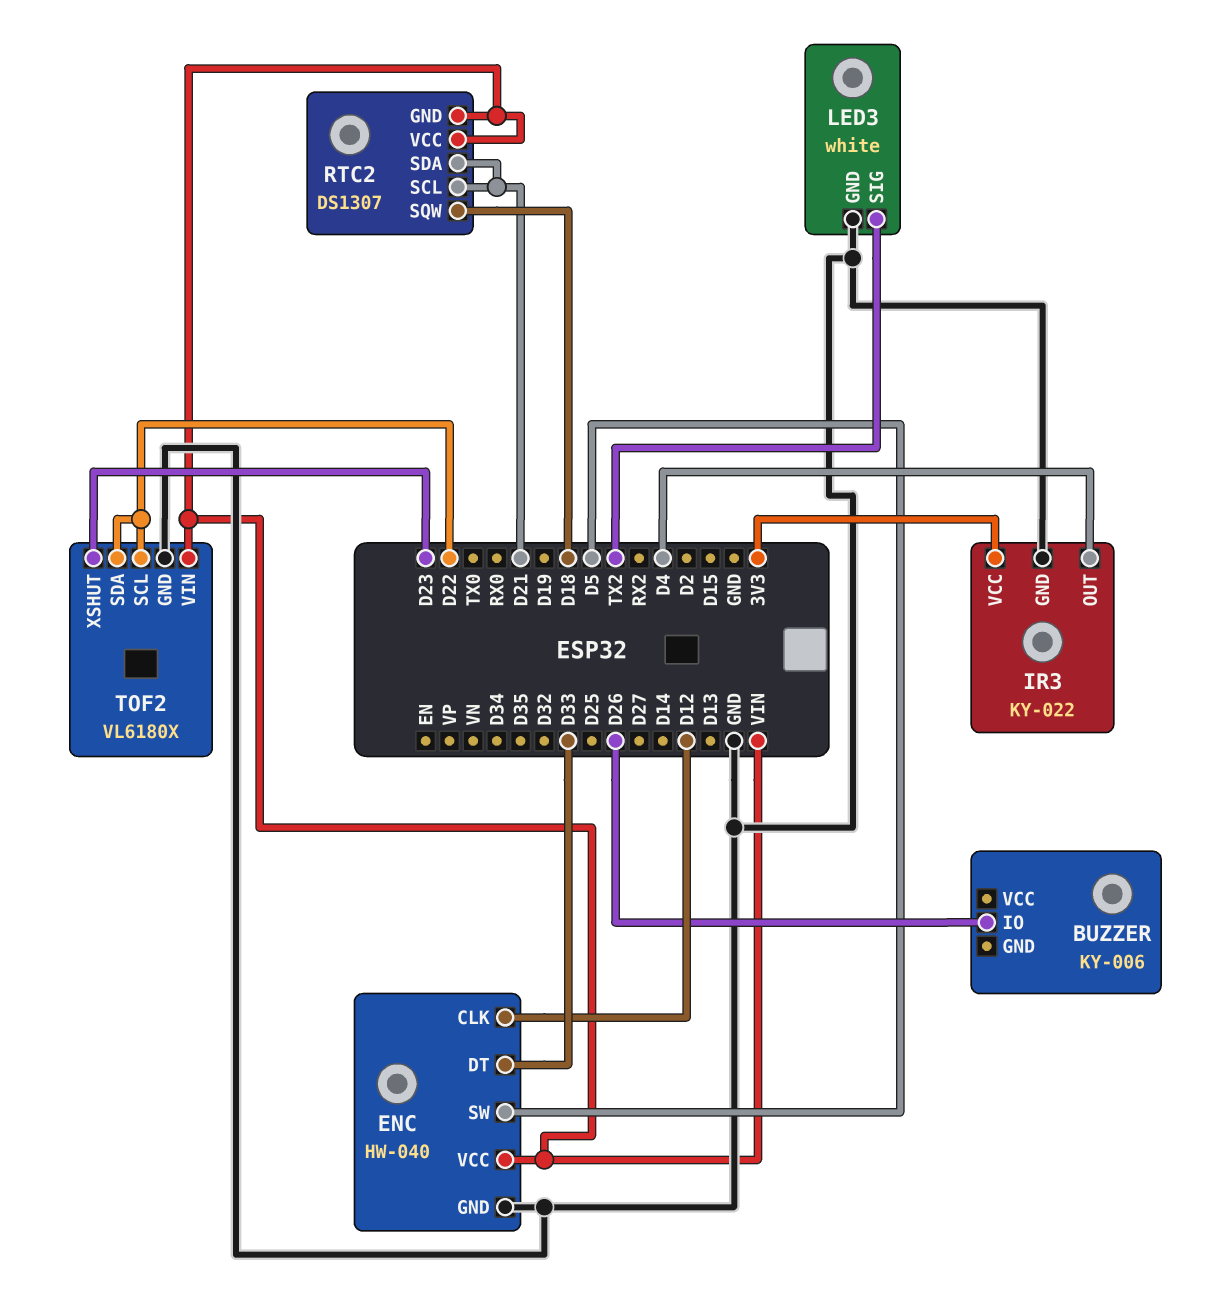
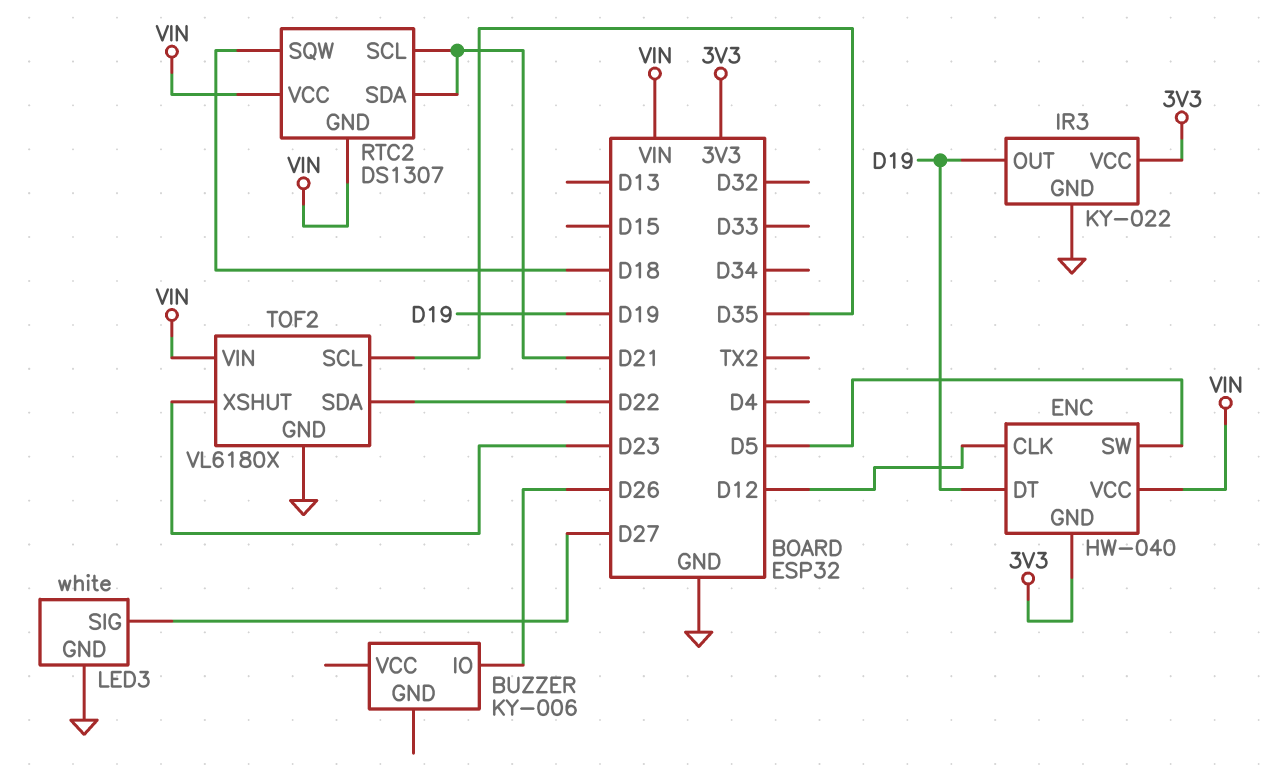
ENC pin DT: D33 -> D19
ENC pin GND: GND -> 3V3
IR3 pin OUT: D4 -> D19
LED3 pin SIG: TX2 -> D27
TOF2 pin SCL: D22 -> D35

